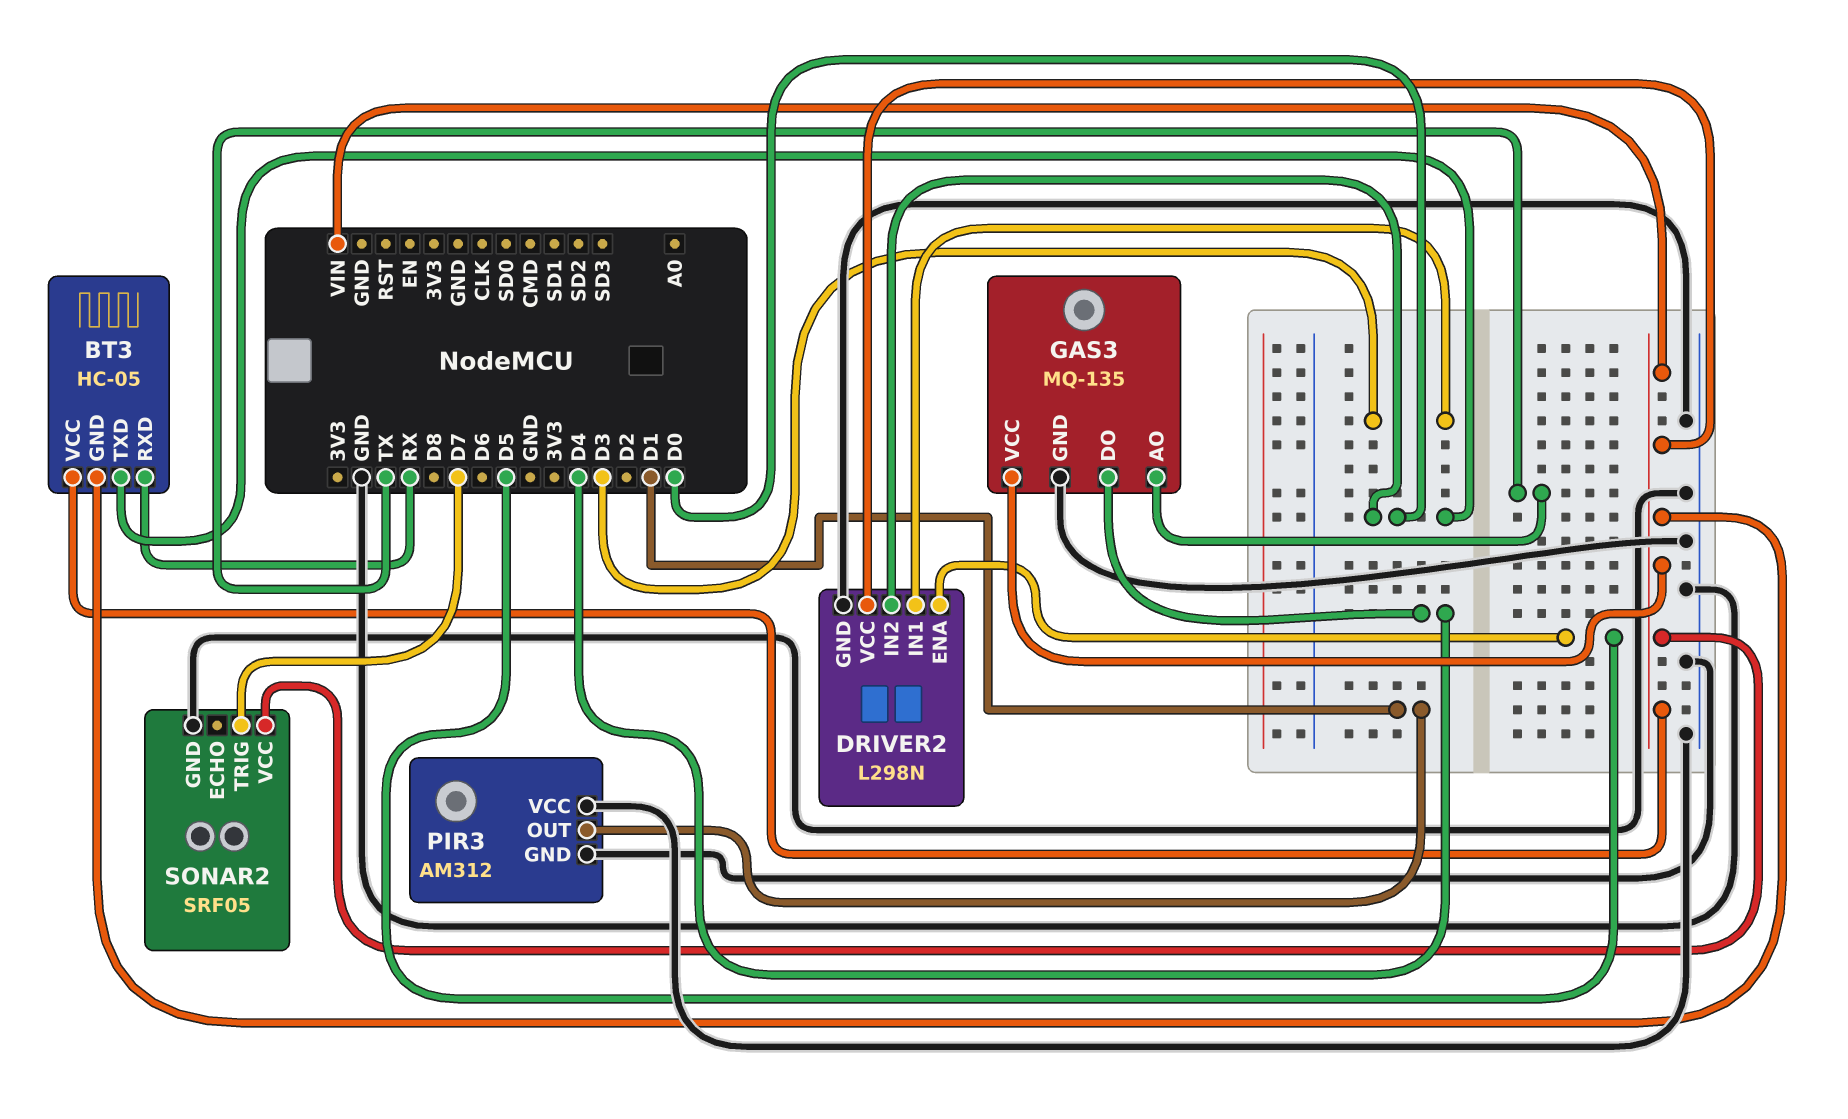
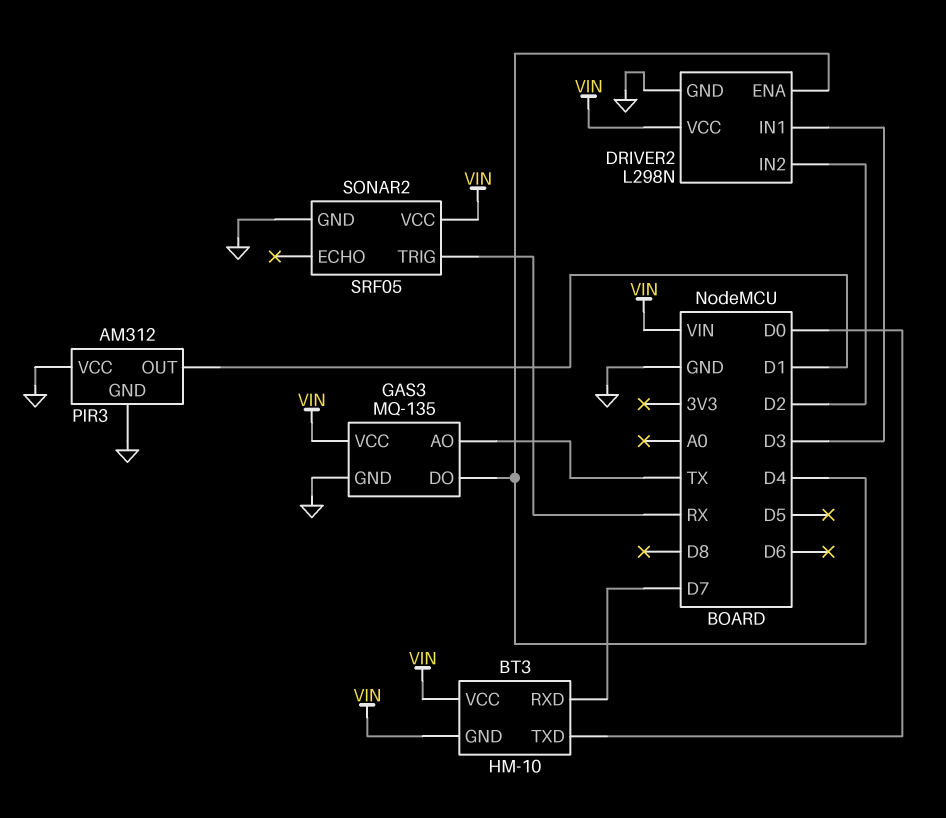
BT3: HC-05 -> HM-10
BT3 pin RXD: RX -> D7
DRIVER2 pin ENA: D5 -> D4
DRIVER2 pin IN2: D0 -> D2
SONAR2 pin TRIG: D7 -> RX

